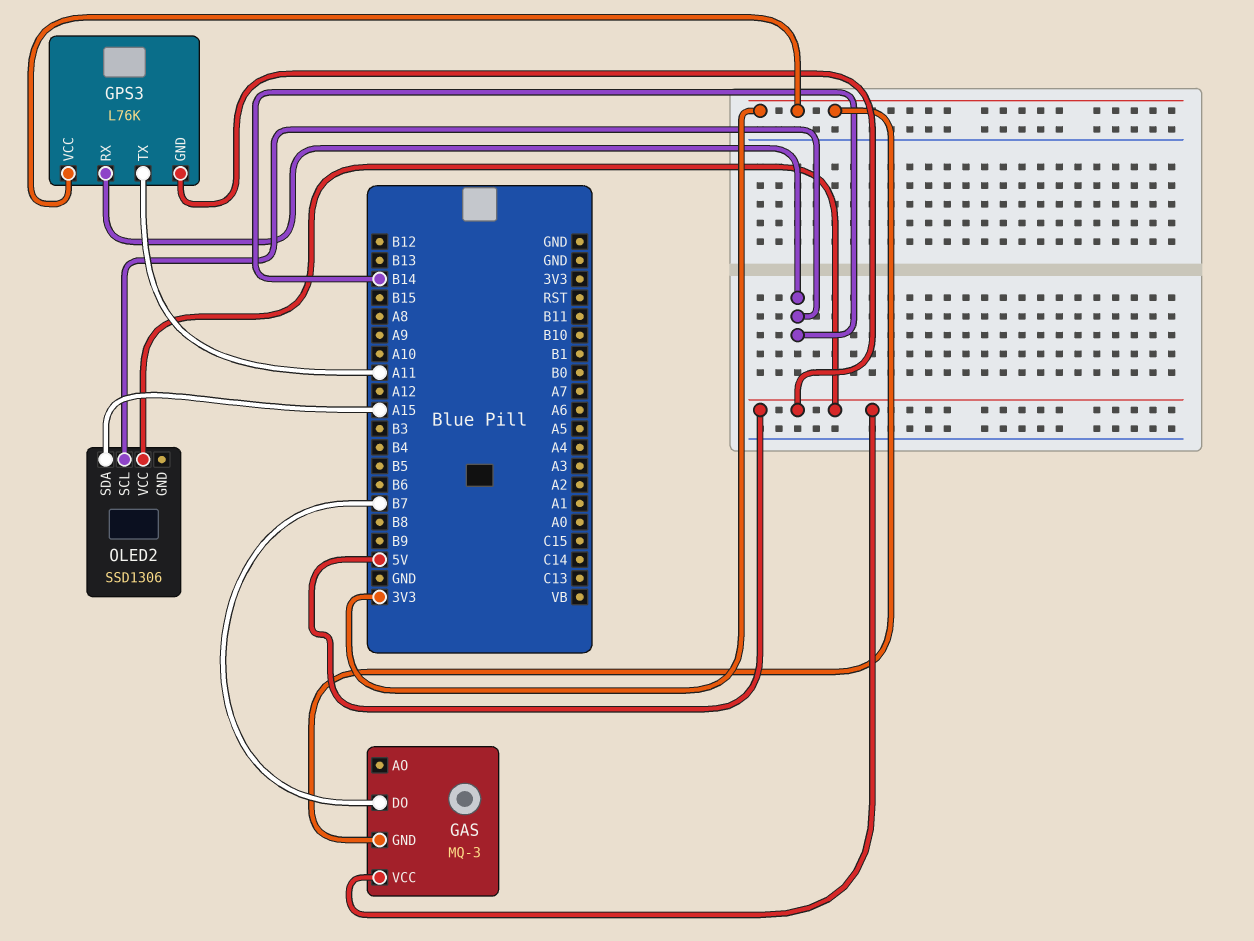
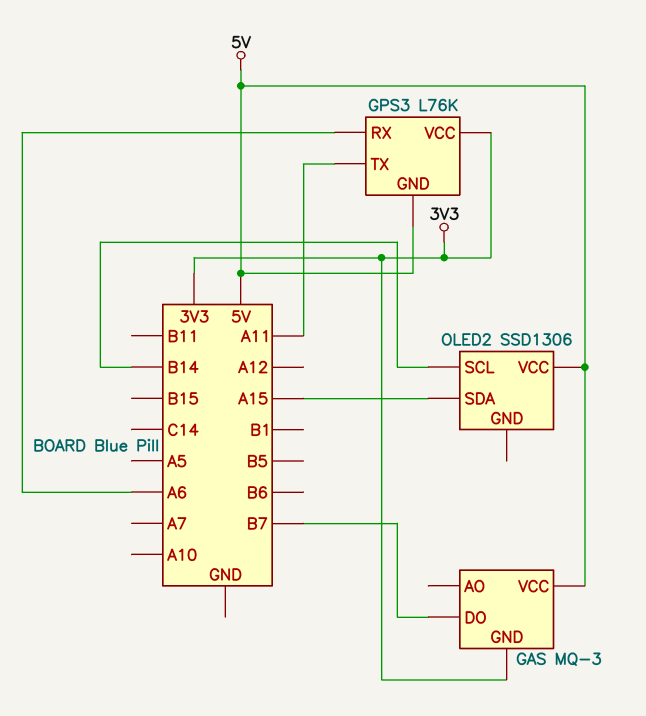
GPS3 pin RX: B14 -> A6

